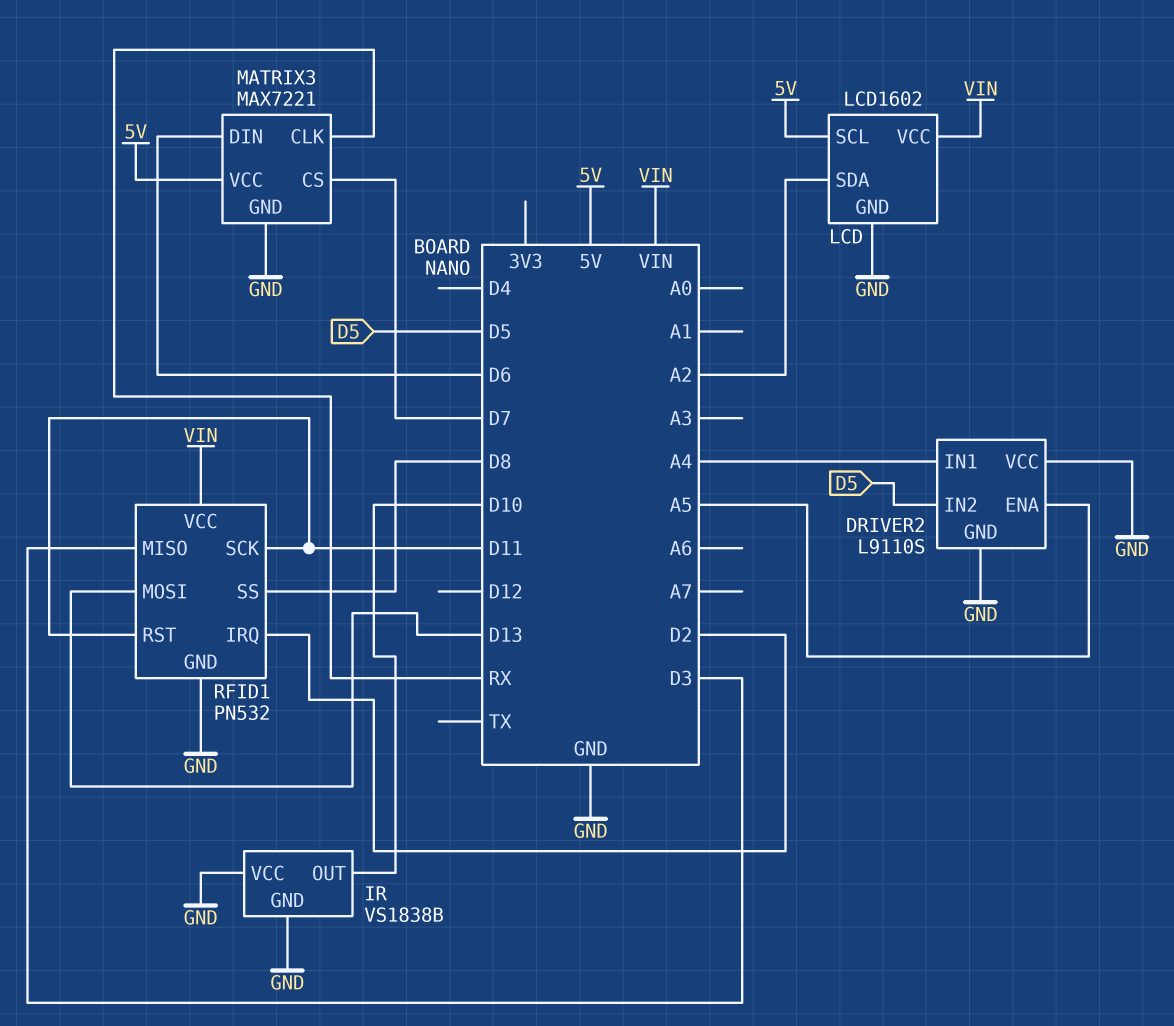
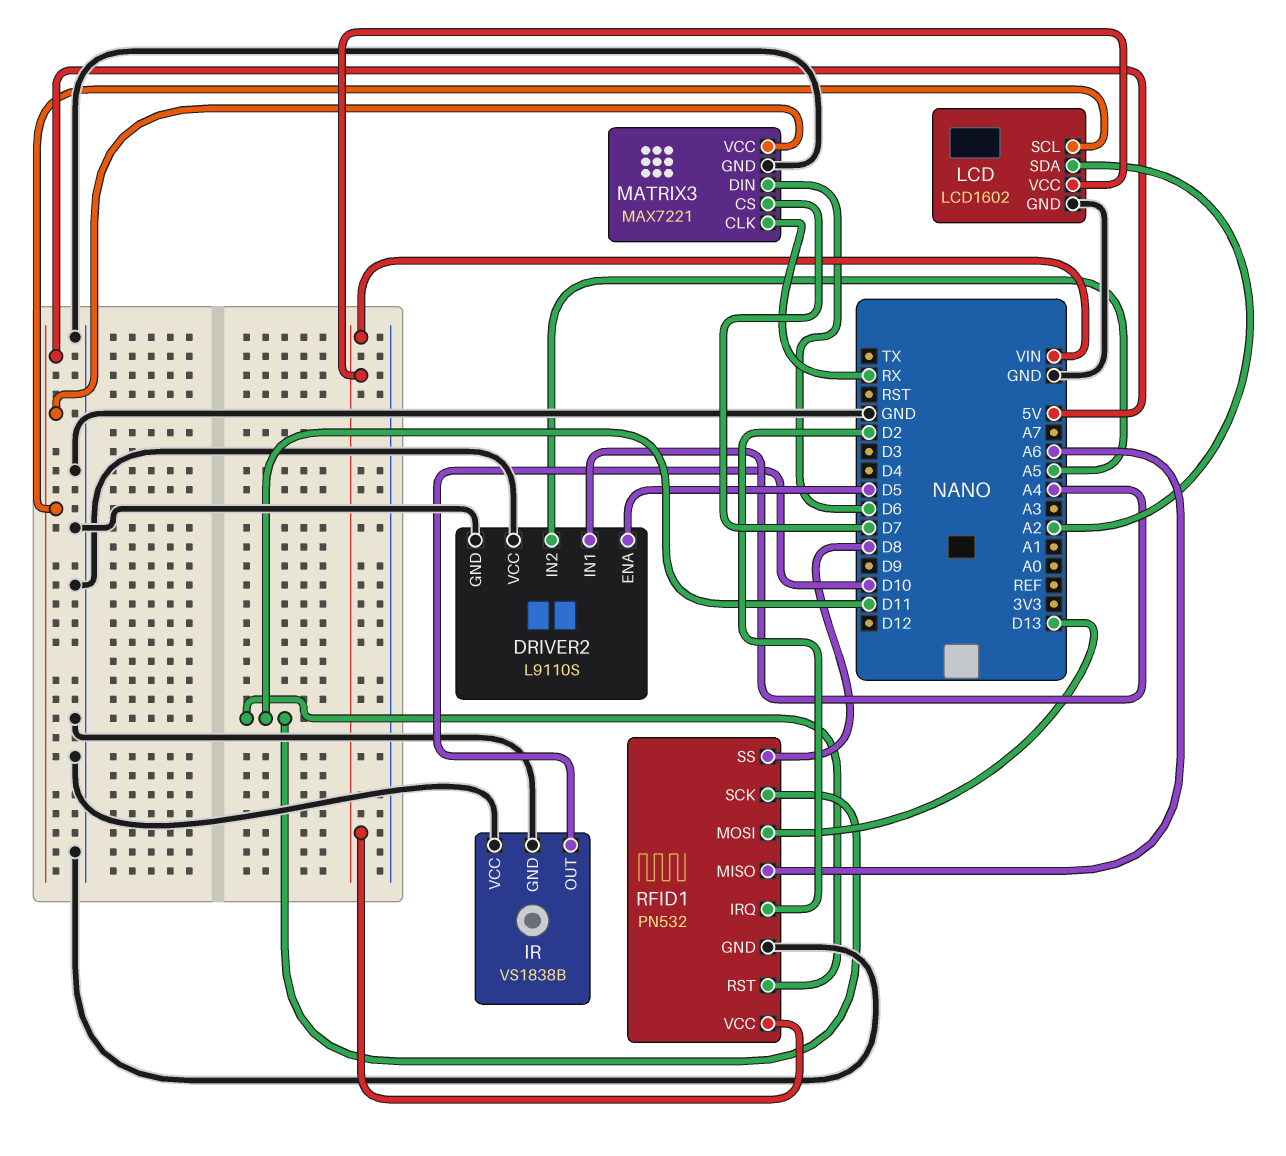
DRIVER2 pin ENA: A5 -> D5
DRIVER2 pin IN2: D5 -> A5
RFID1 pin MISO: D3 -> A6

